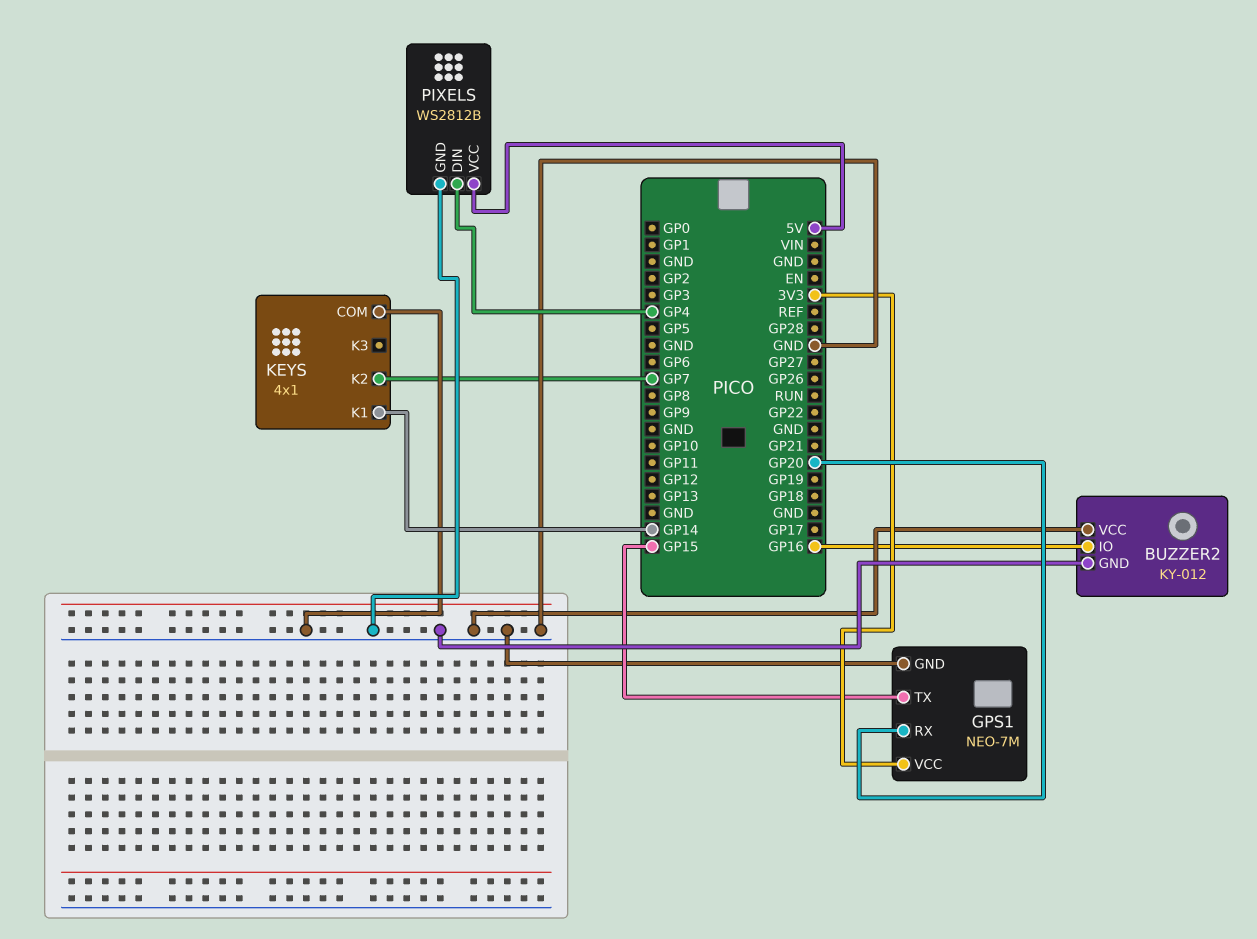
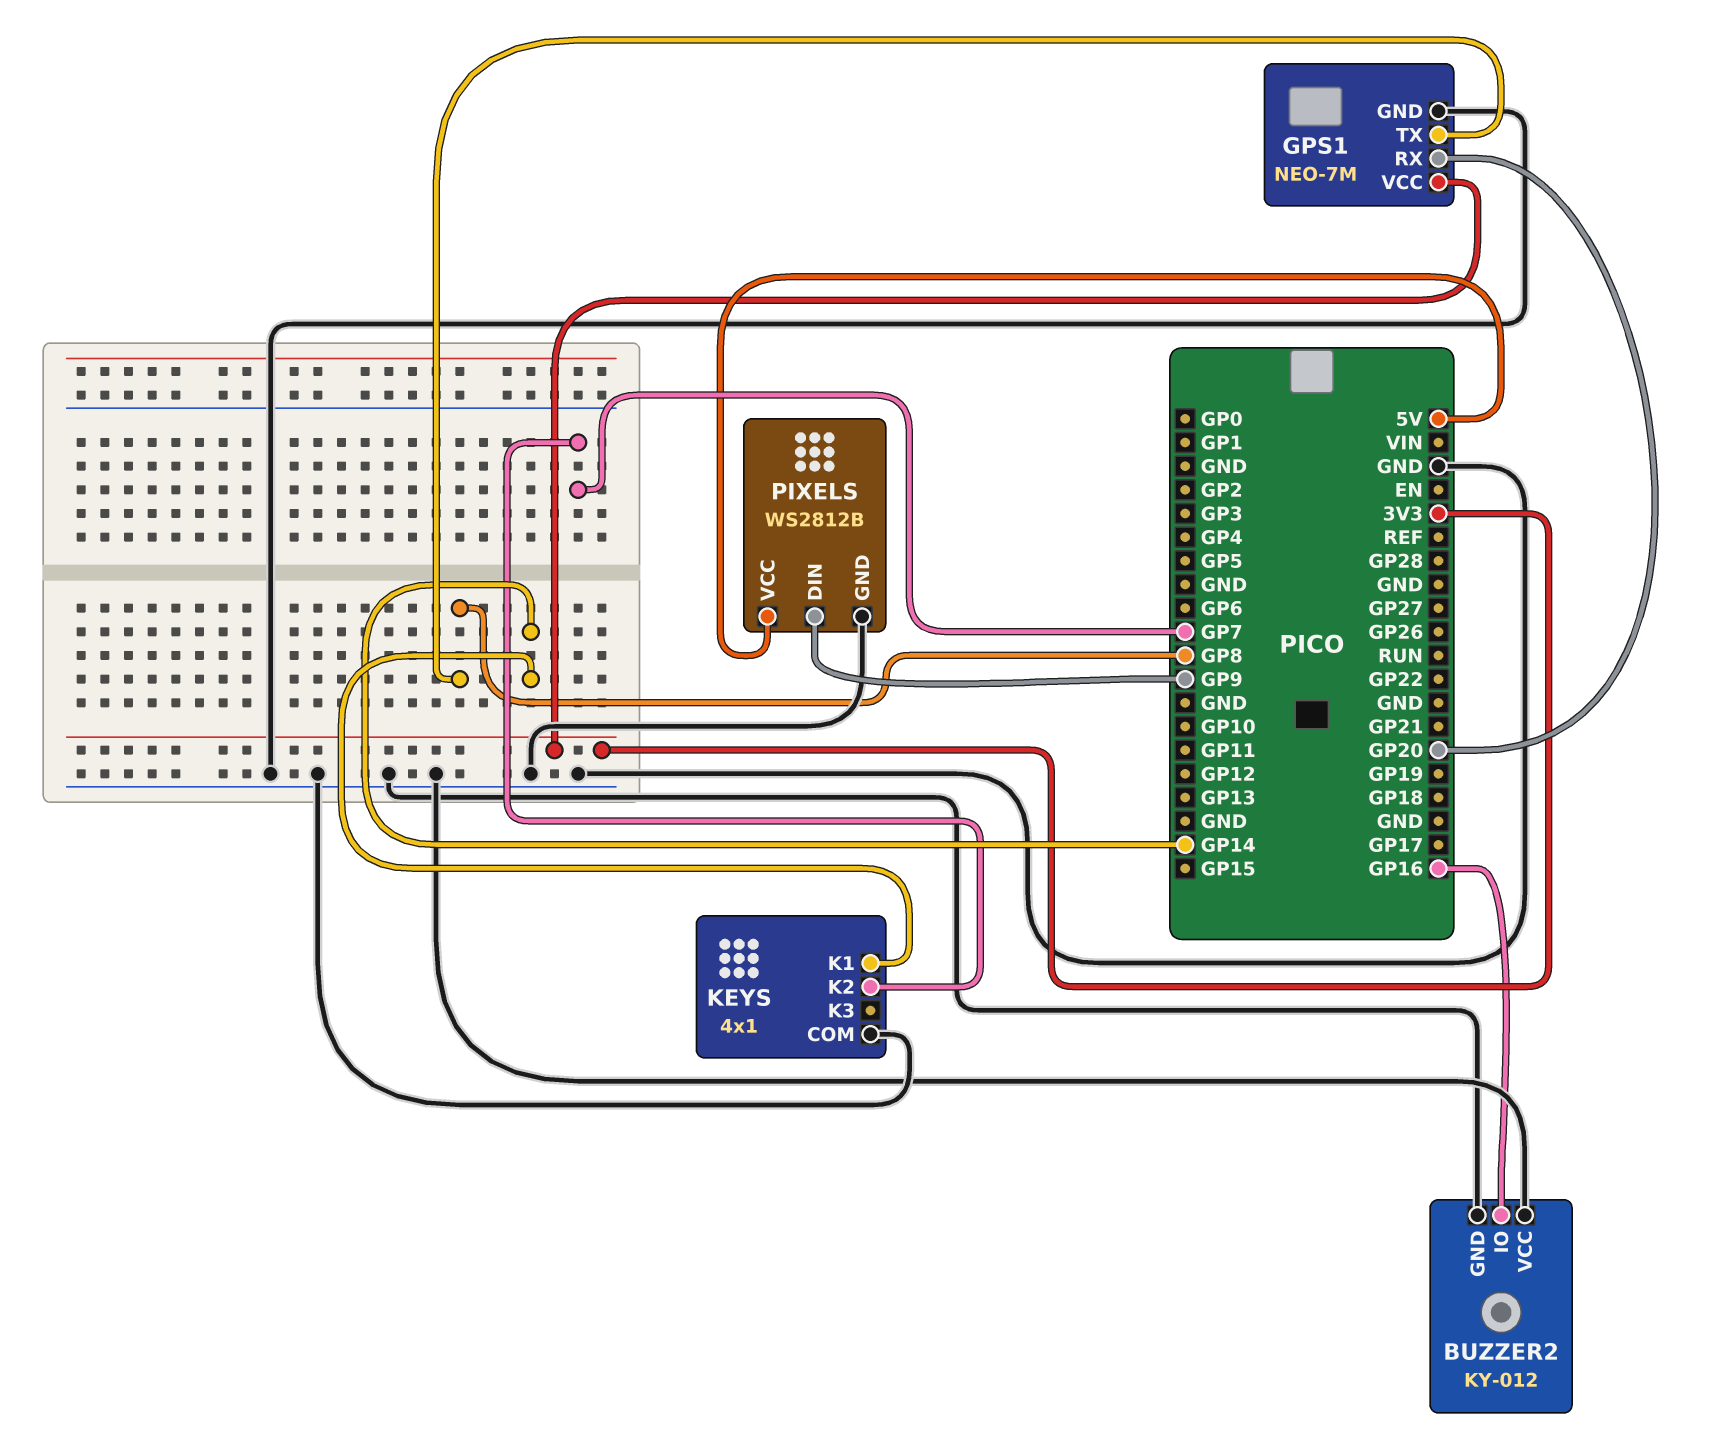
GPS1 pin TX: GP15 -> GP8
PIXELS pin DIN: GP4 -> GP9

